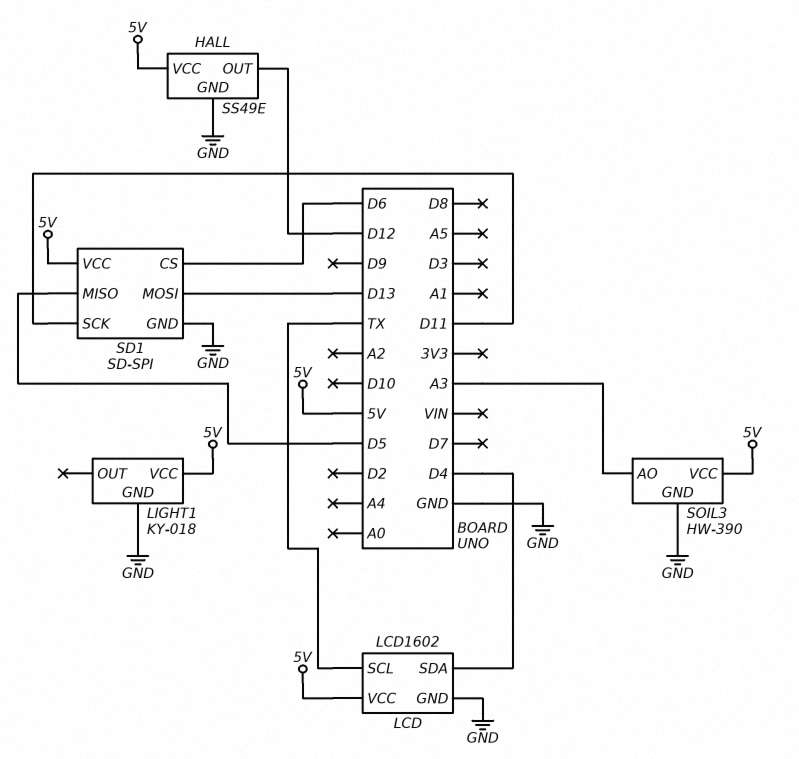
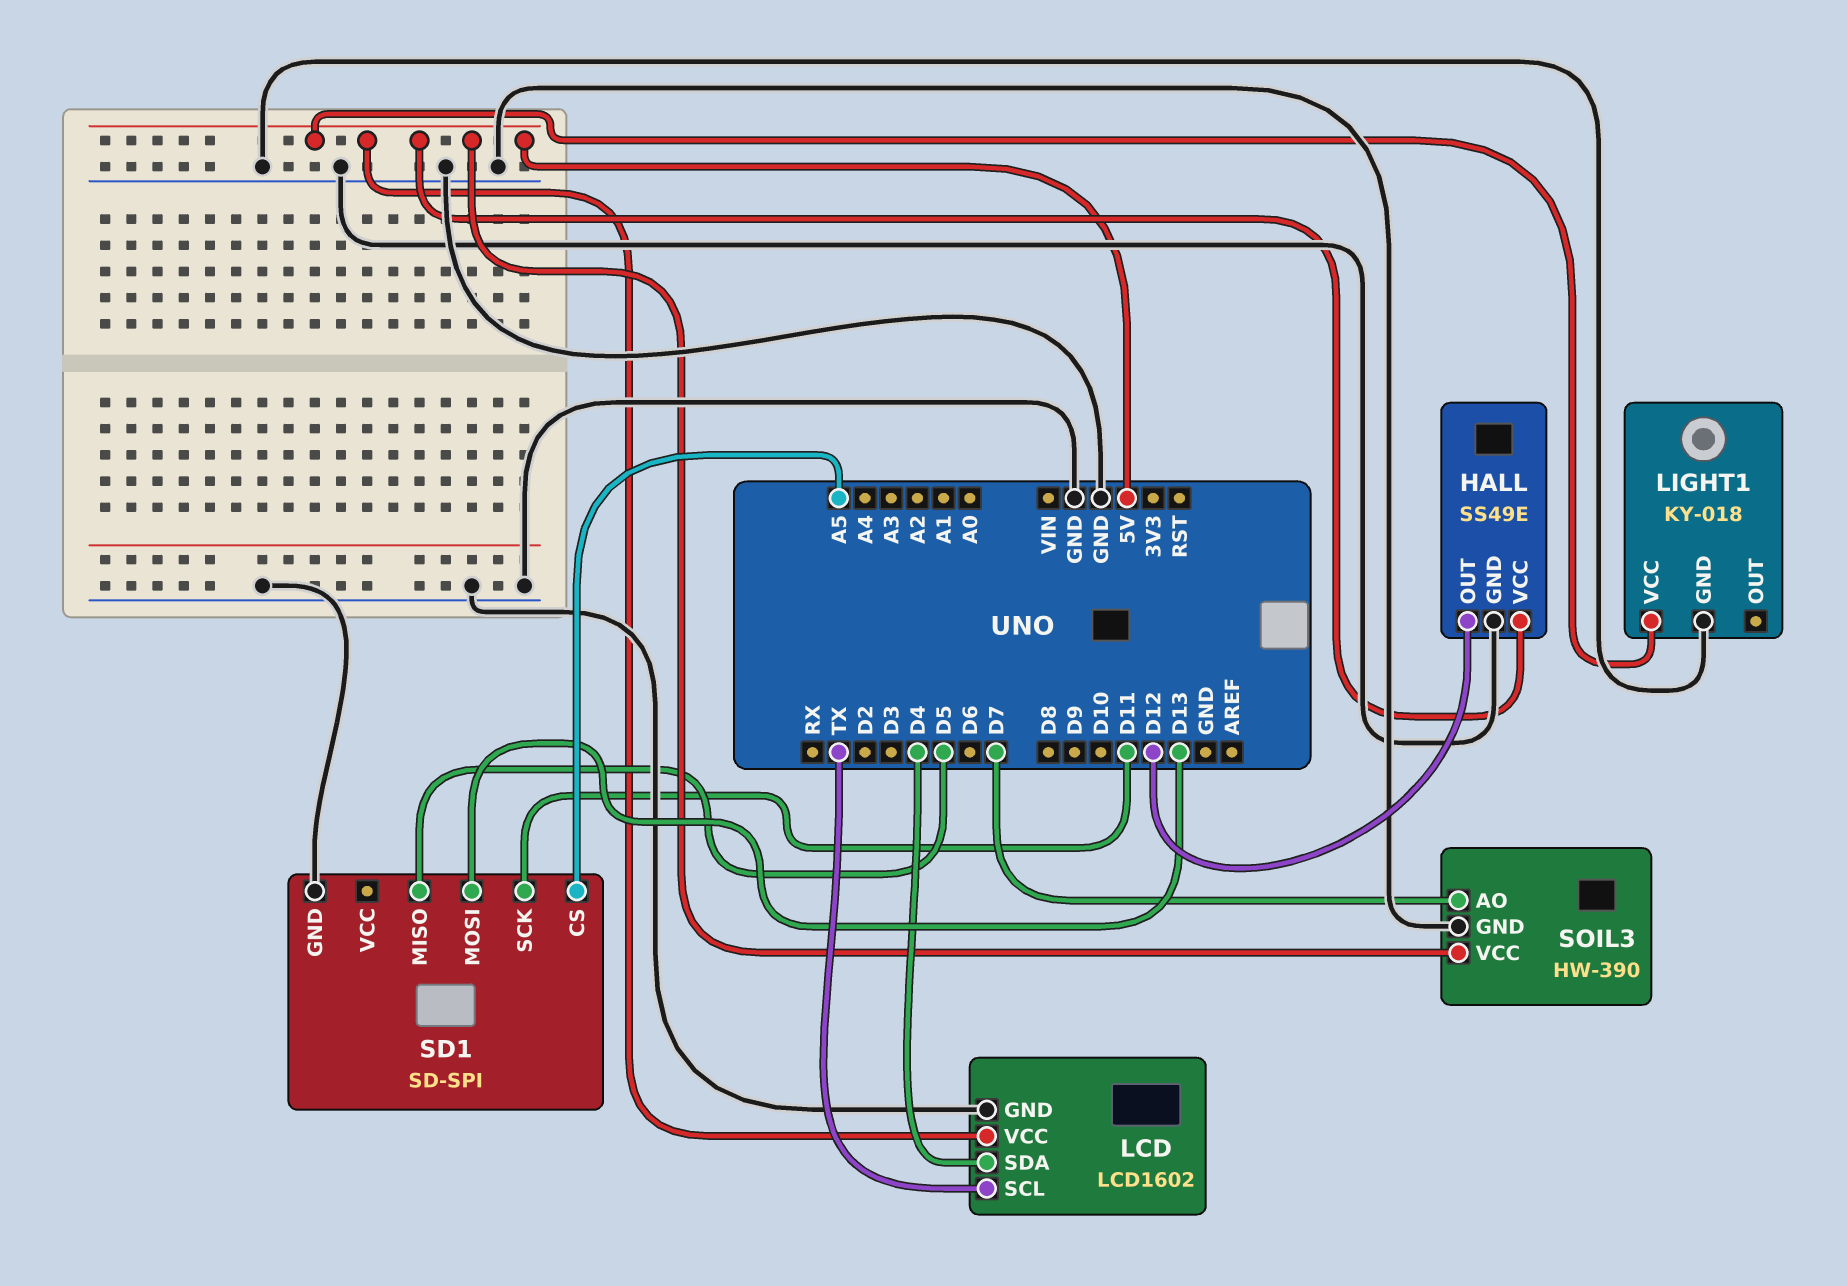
SD1 pin CS: D6 -> A5
SD1 pin VCC: 5V -> none
SOIL3 pin AO: A3 -> D7

